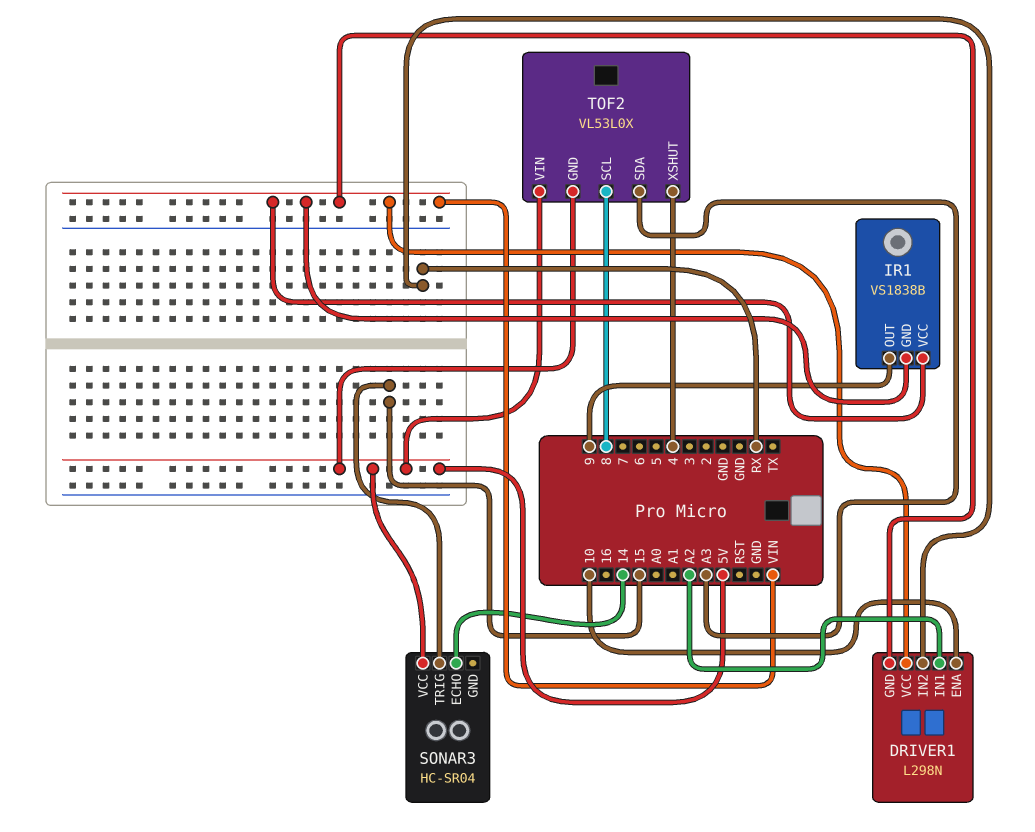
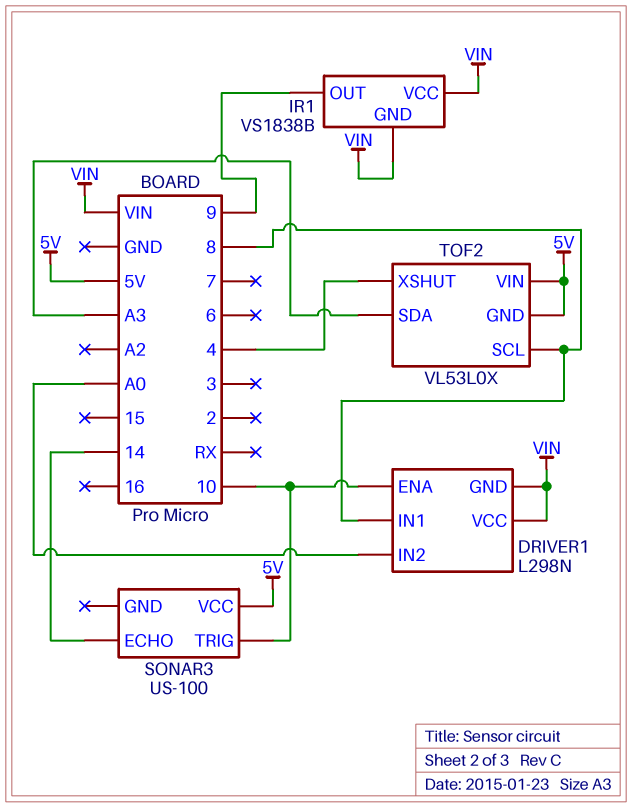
DRIVER1 pin IN1: A2 -> 8
DRIVER1 pin IN2: RX -> A0
SONAR3: HC-SR04 -> US-100
SONAR3 pin TRIG: 15 -> 10

